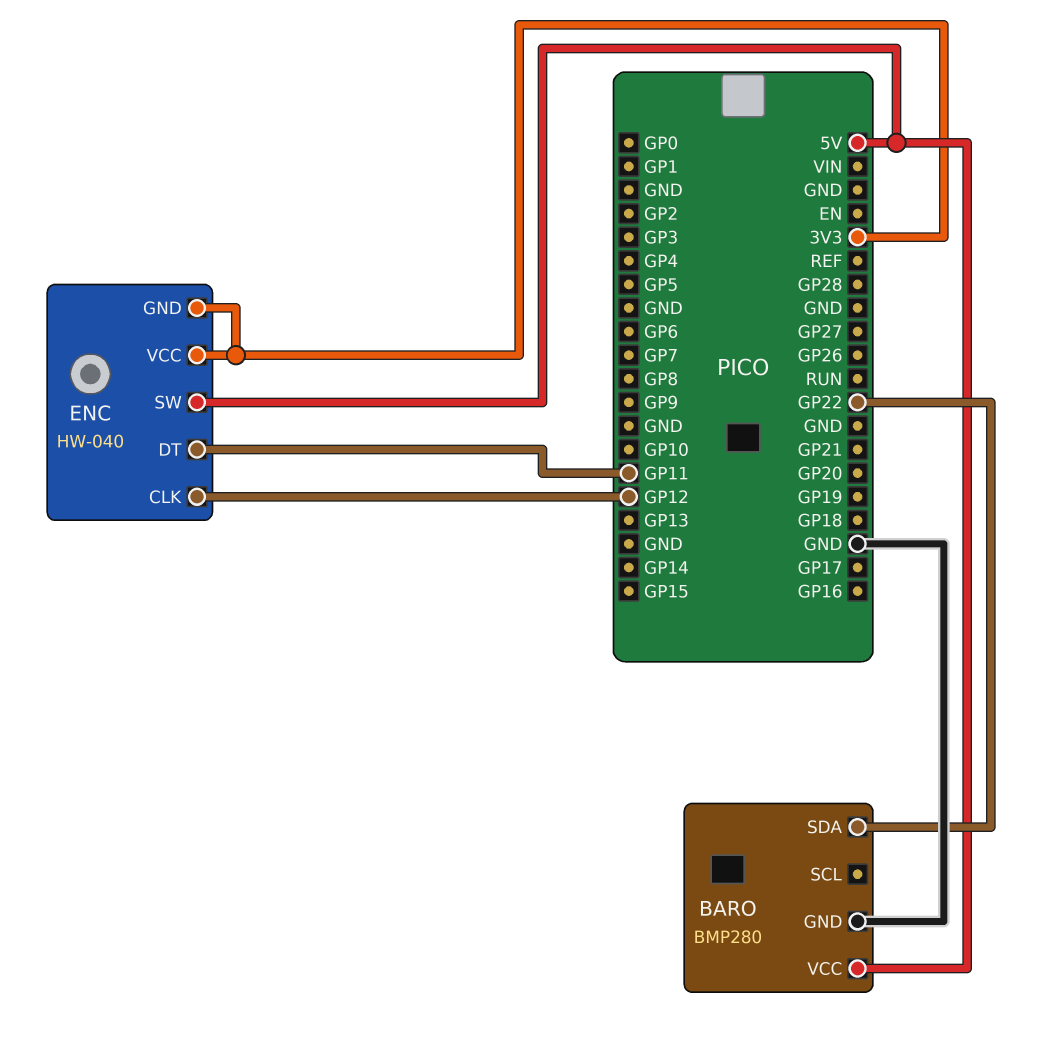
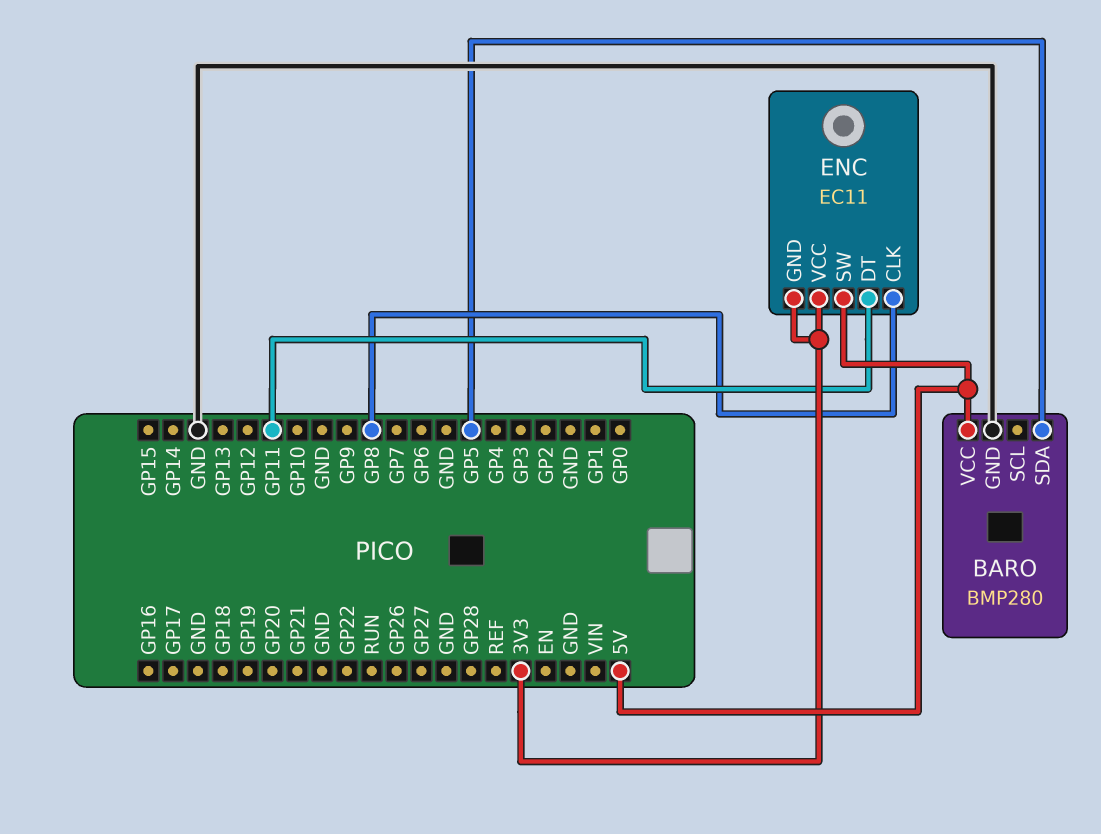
BARO pin SDA: GP22 -> GP5
ENC: HW-040 -> EC11
ENC pin CLK: GP12 -> GP8

